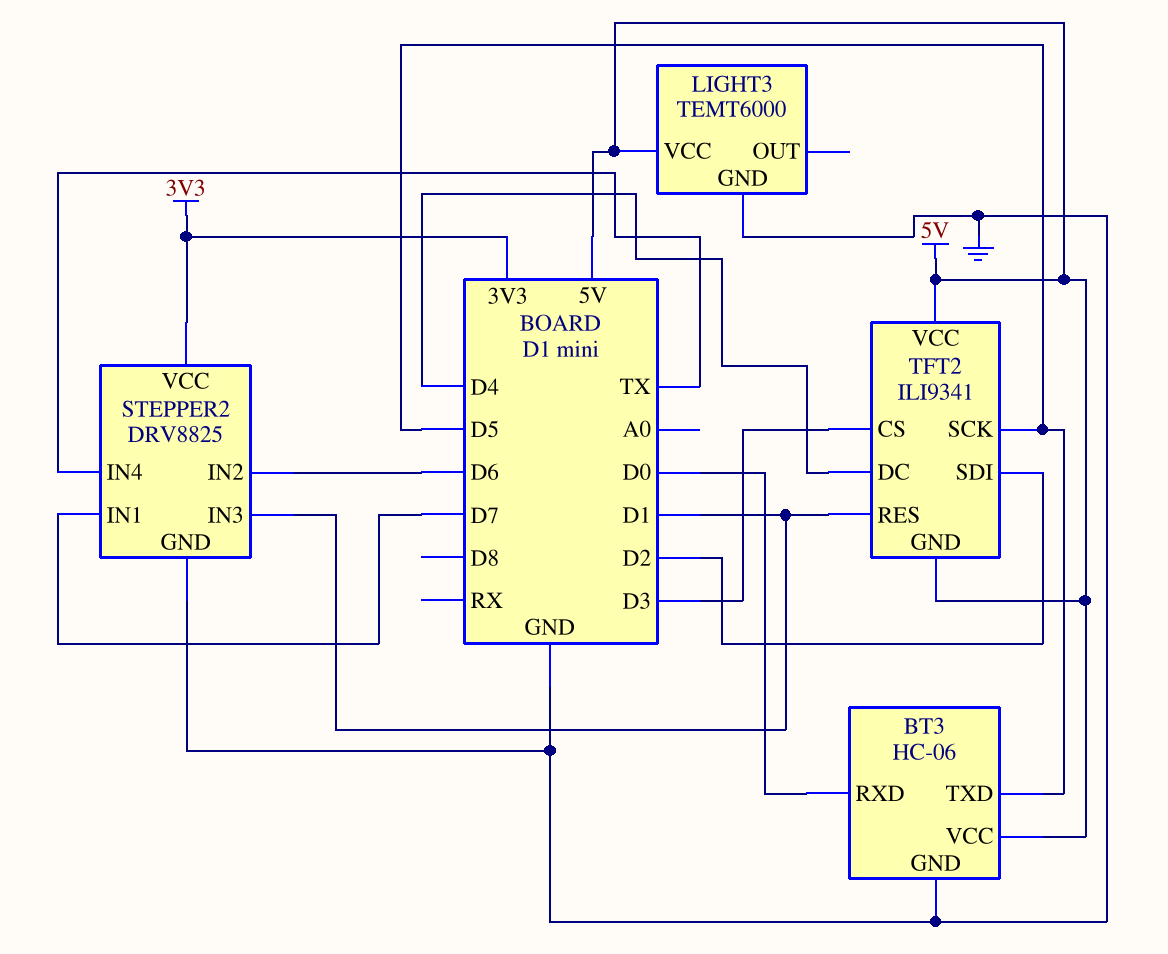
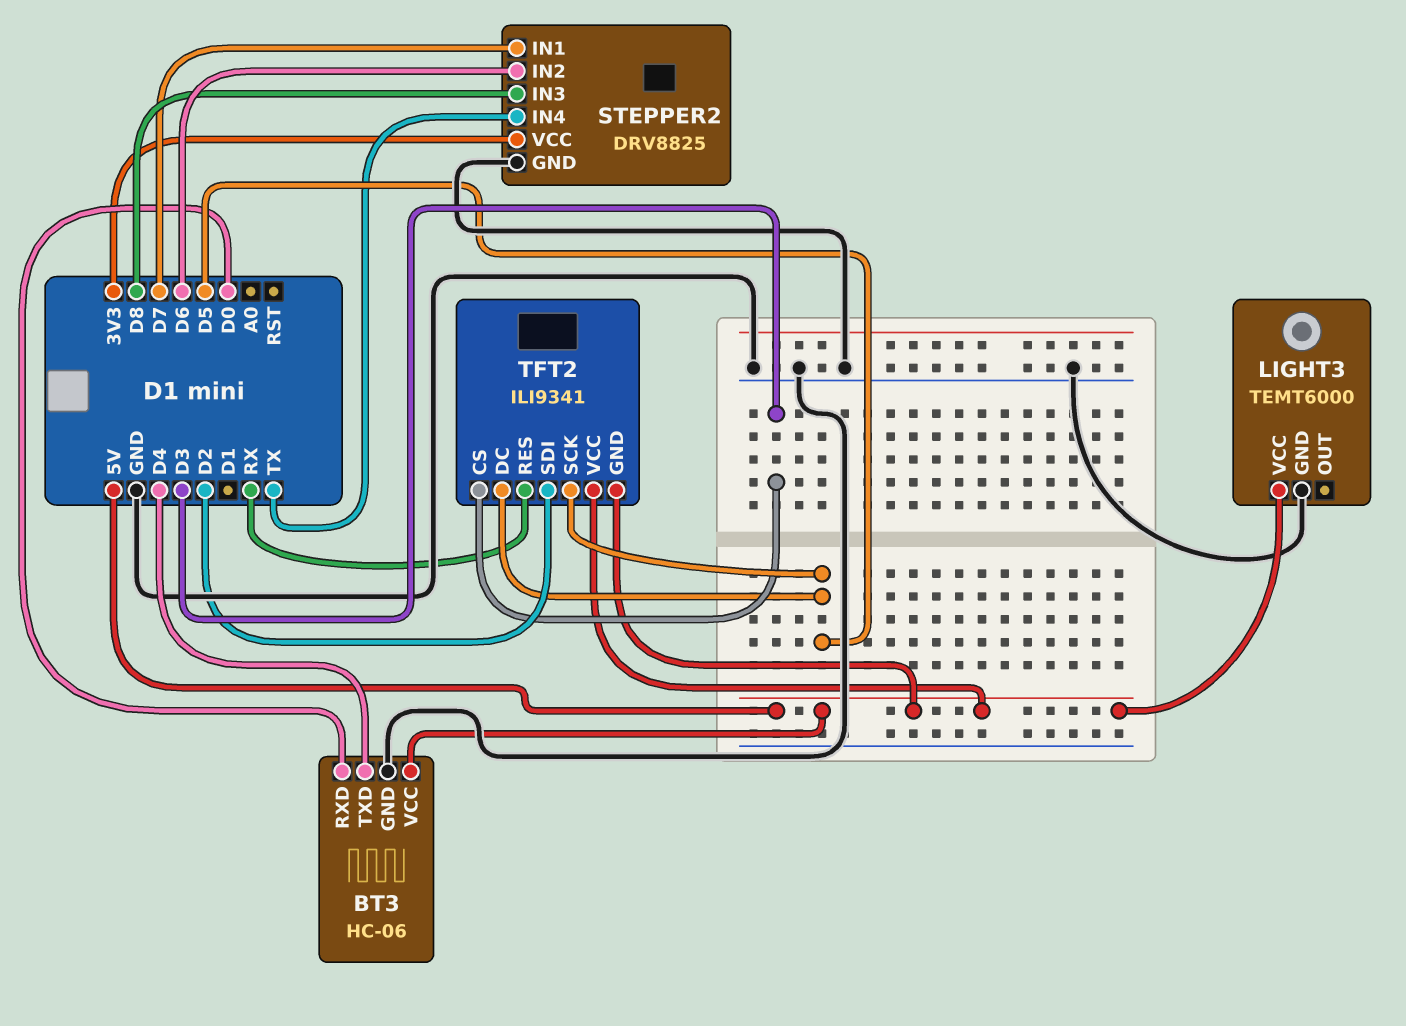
BT3 pin TXD: D5 -> D4
STEPPER2 pin IN3: D1 -> D8
TFT2 pin DC: D4 -> D5
TFT2 pin RES: D1 -> RX

